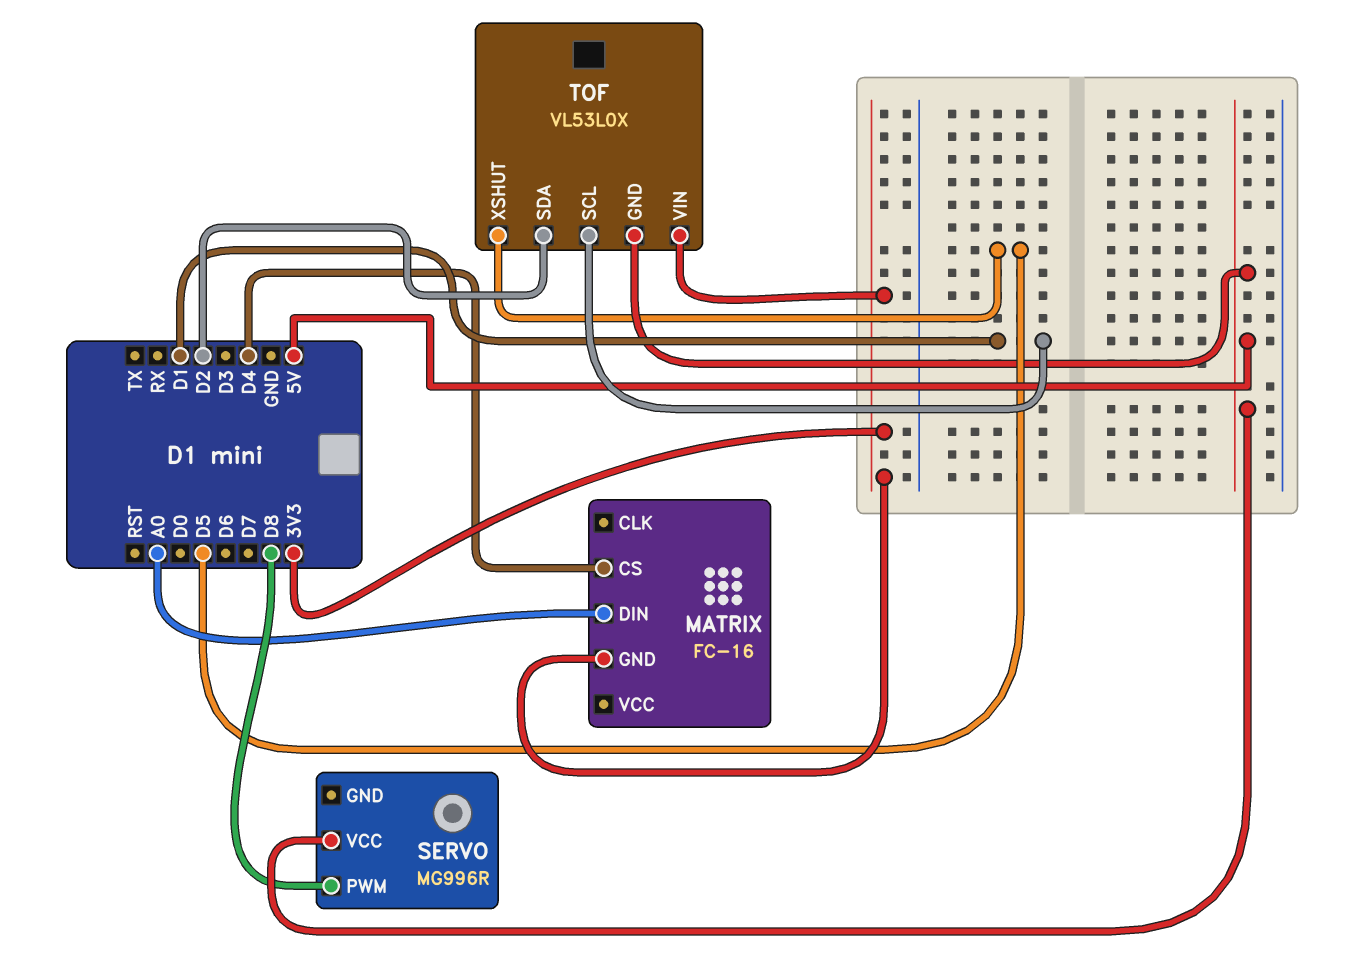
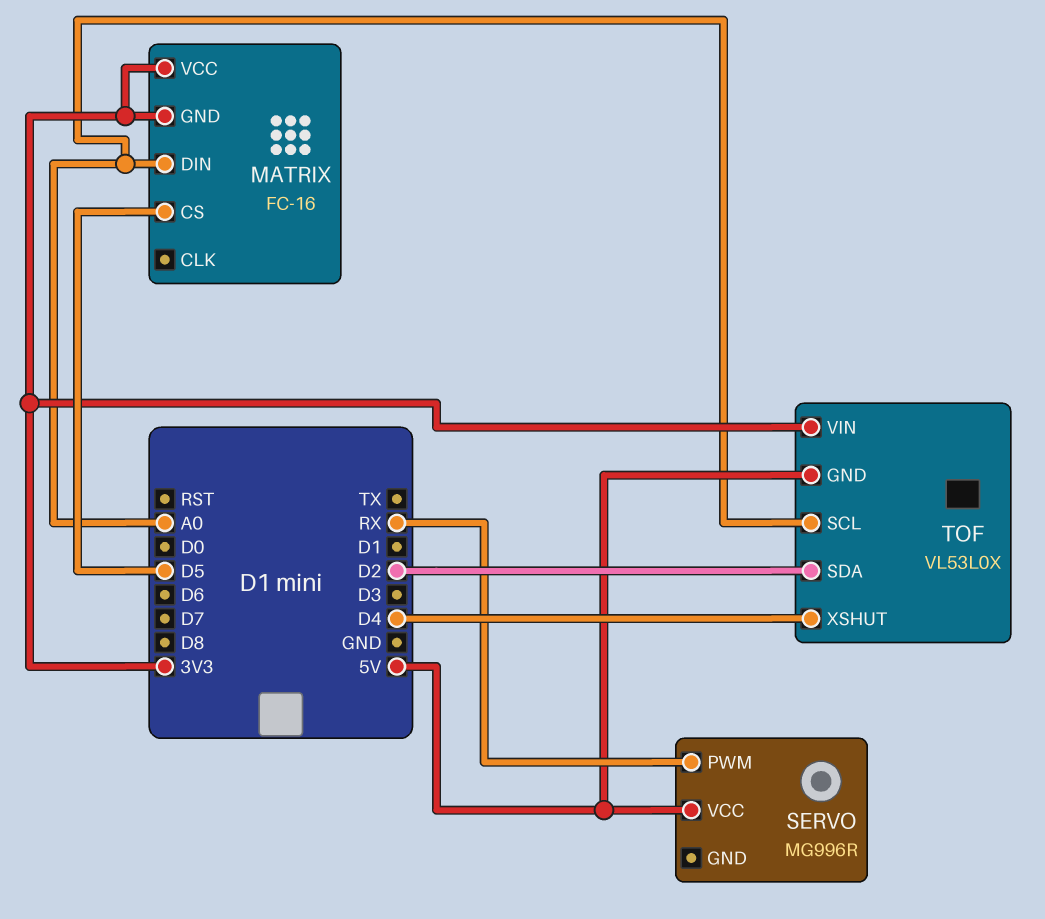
MATRIX pin CS: D4 -> D5
MATRIX pin VCC: none -> 3V3
SERVO pin PWM: D8 -> RX
TOF pin SCL: D1 -> A0
TOF pin XSHUT: D5 -> D4

